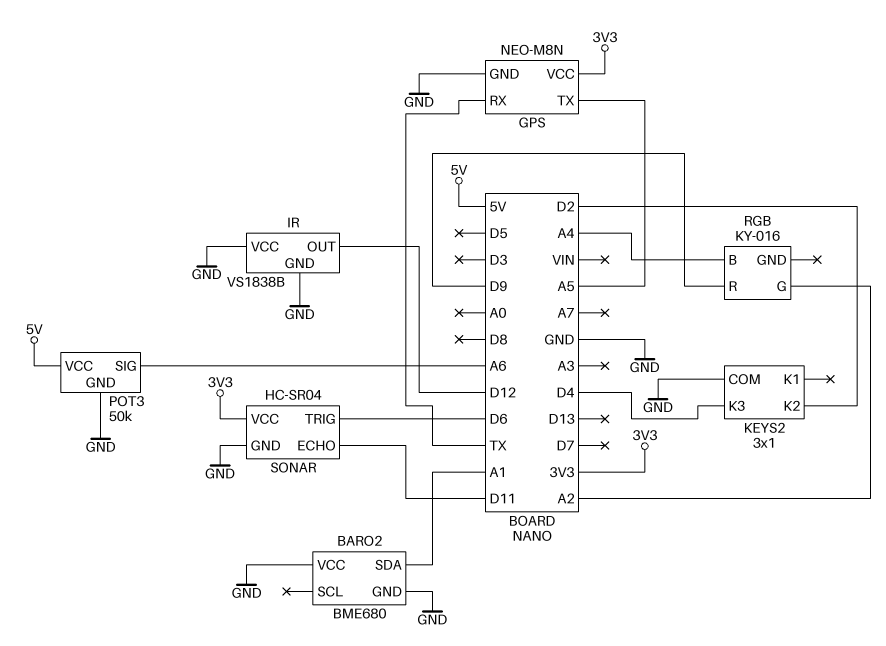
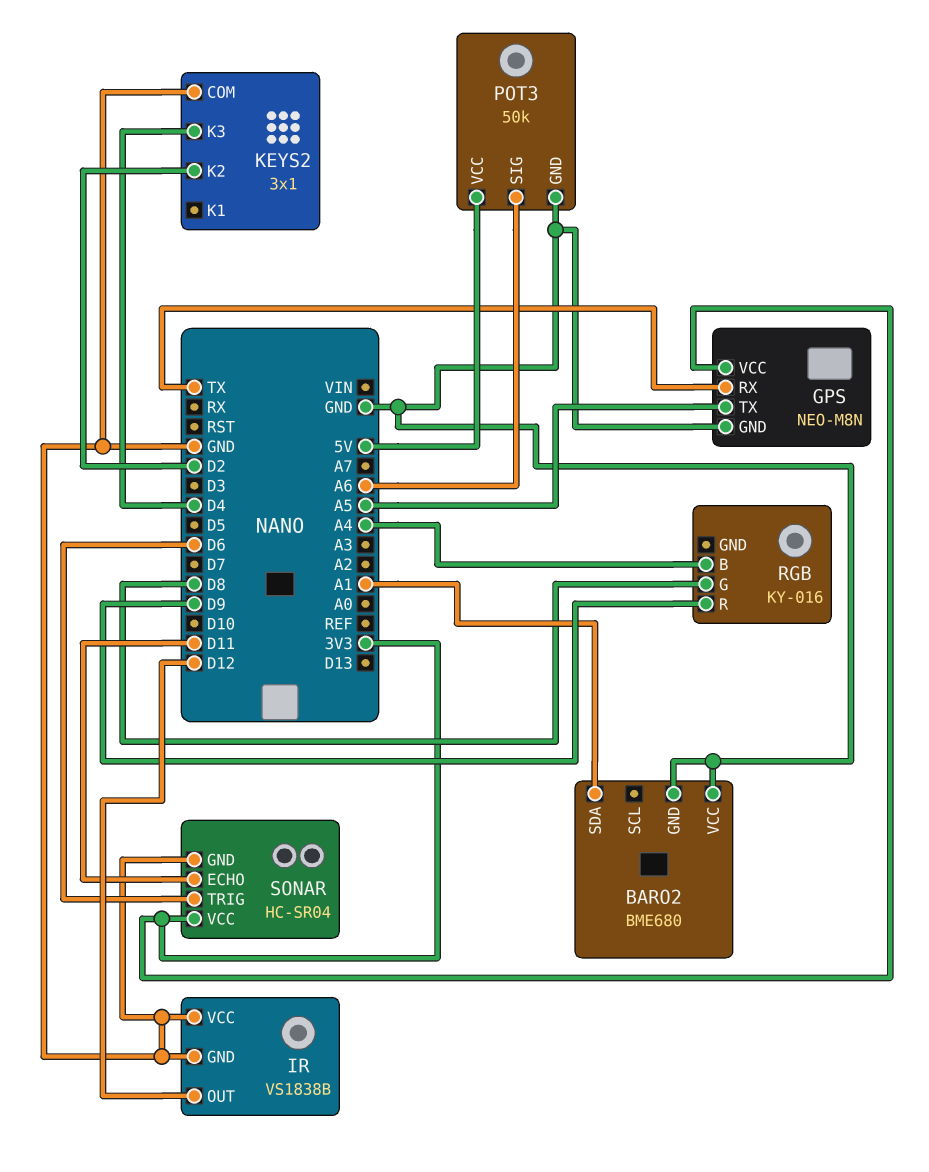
RGB pin G: A2 -> D8

